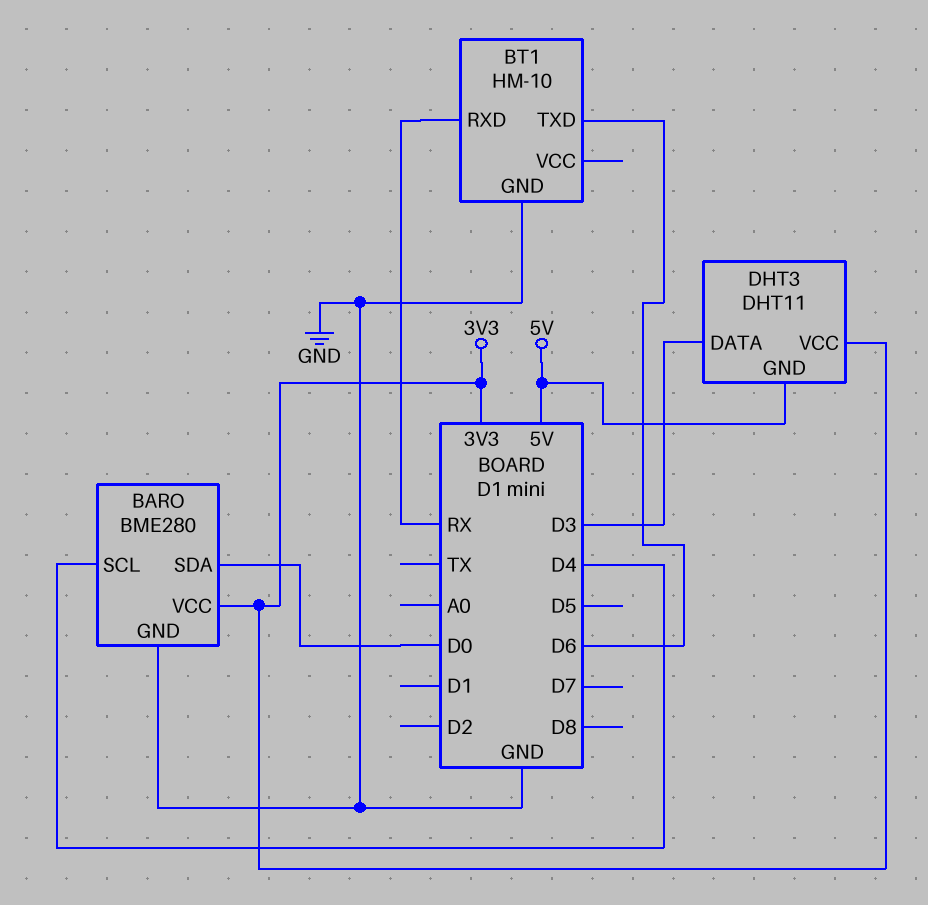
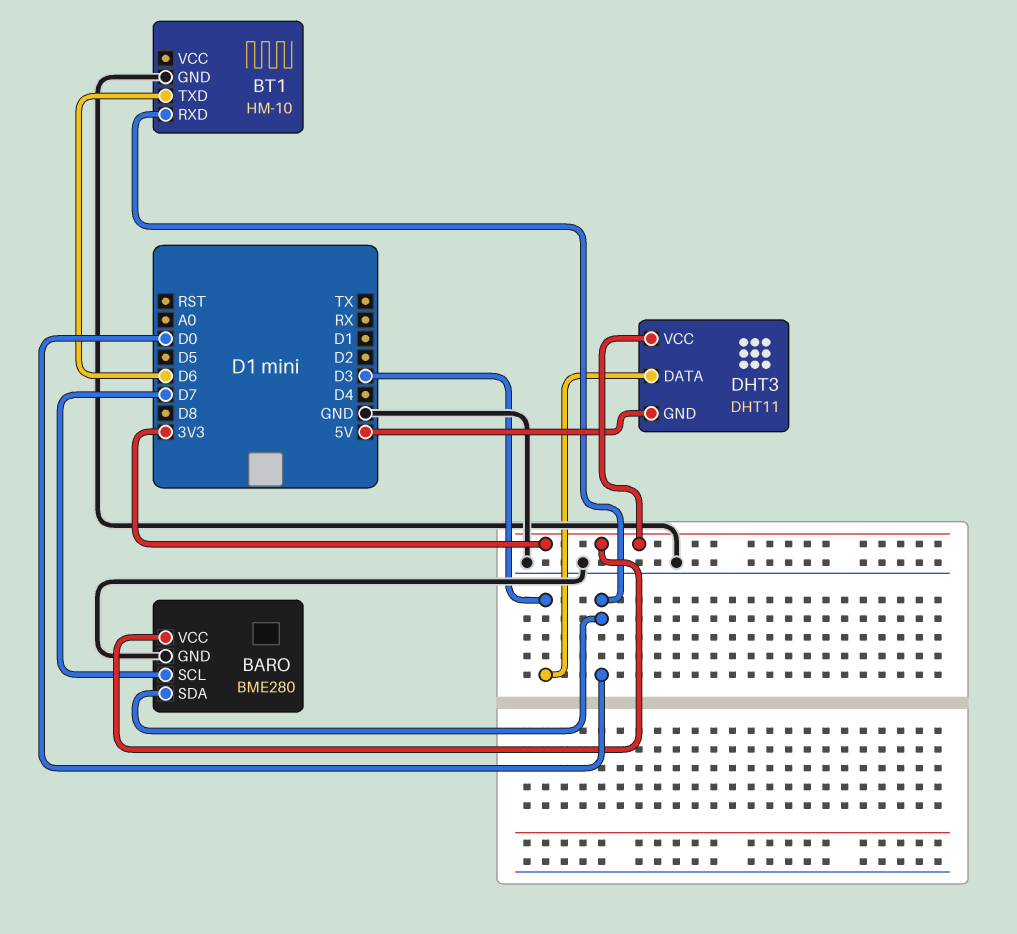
BARO pin SCL: D4 -> D7
BT1 pin RXD: RX -> D0

